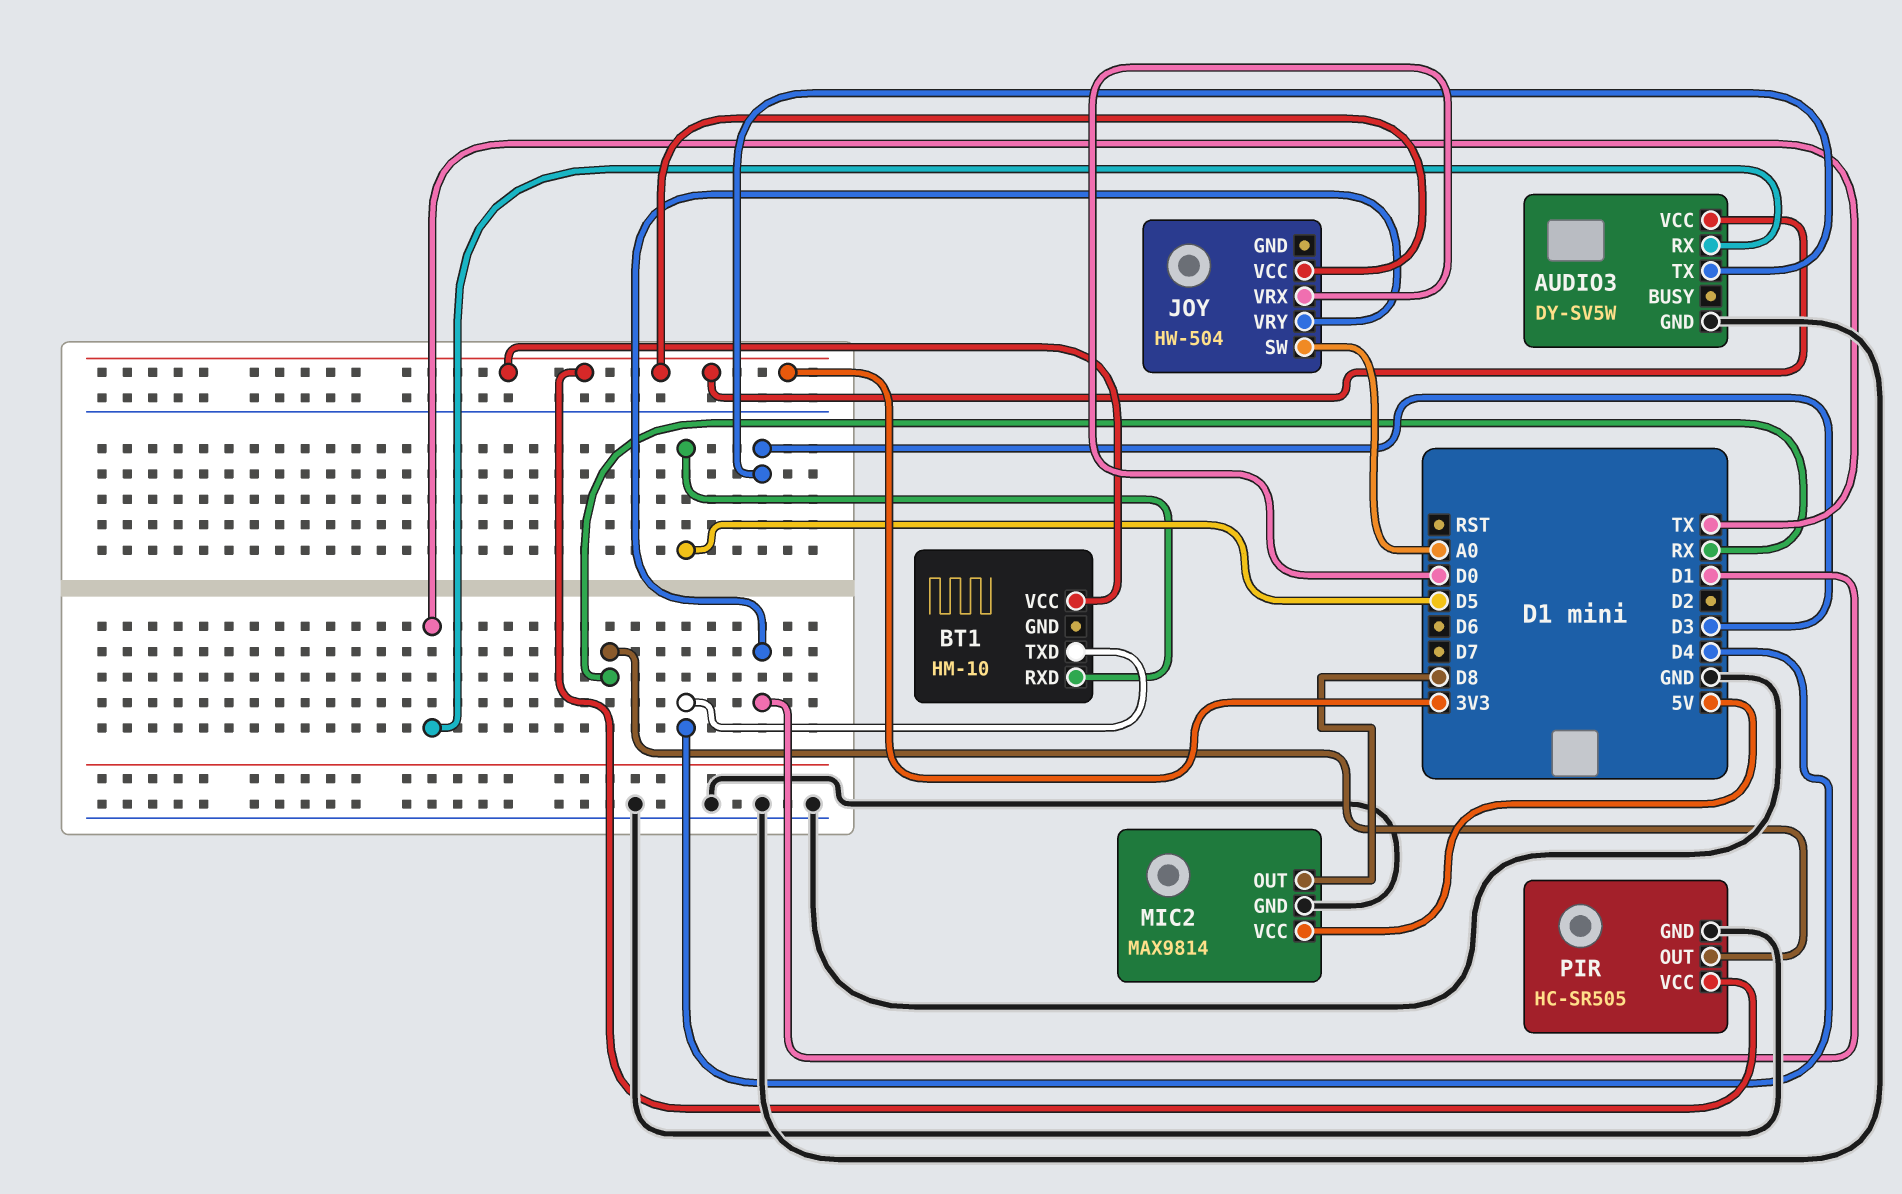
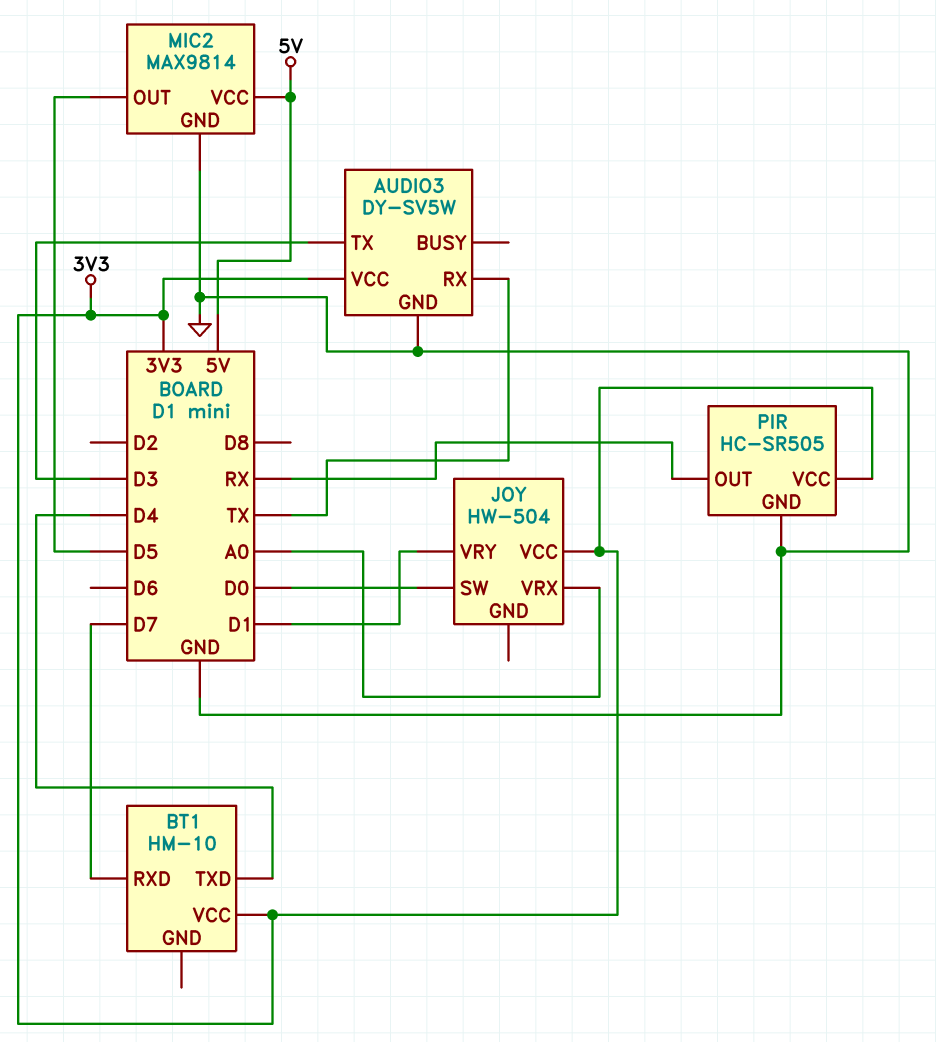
BT1 pin RXD: D5 -> D7
JOY pin SW: A0 -> D0
JOY pin VRX: D0 -> A0
MIC2 pin OUT: D8 -> D5

